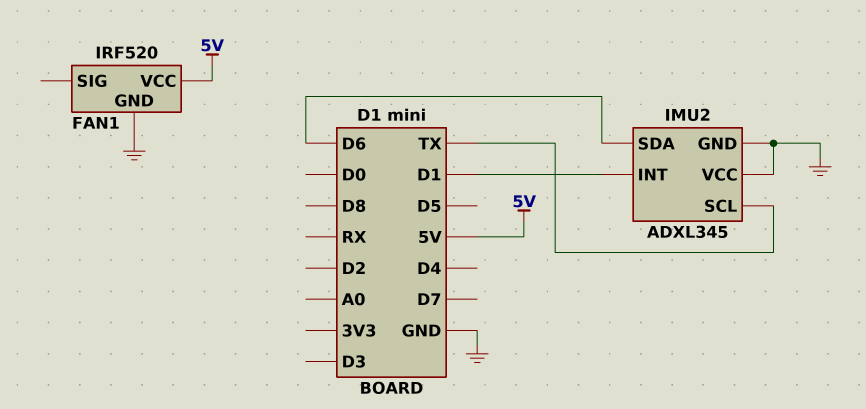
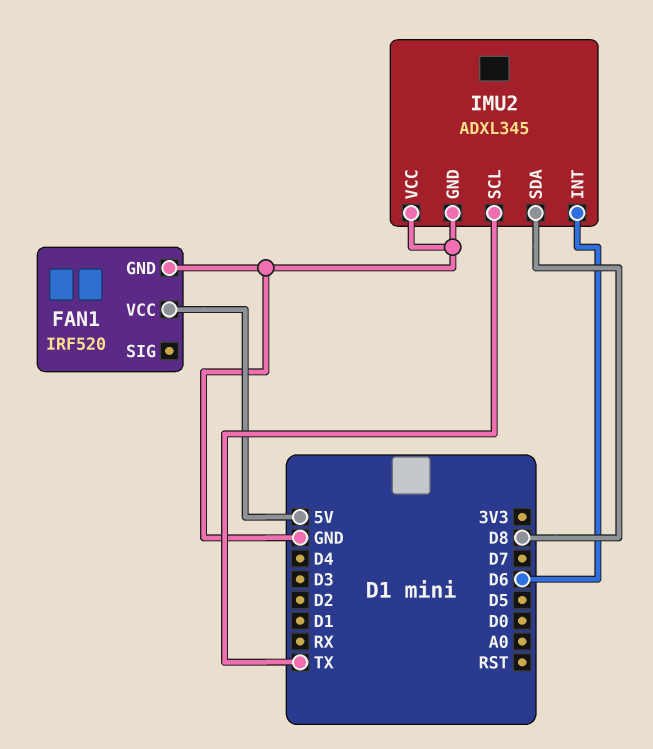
IMU2 pin INT: D1 -> D6
IMU2 pin SDA: D6 -> D8

